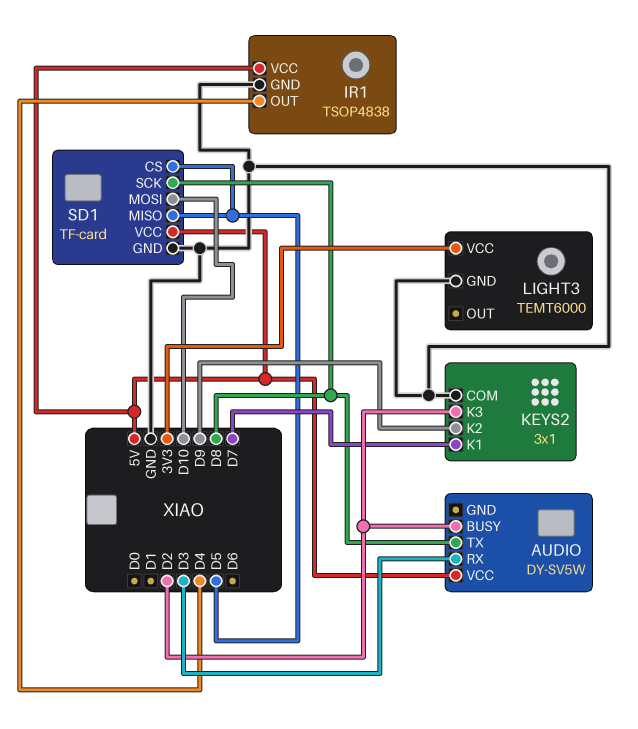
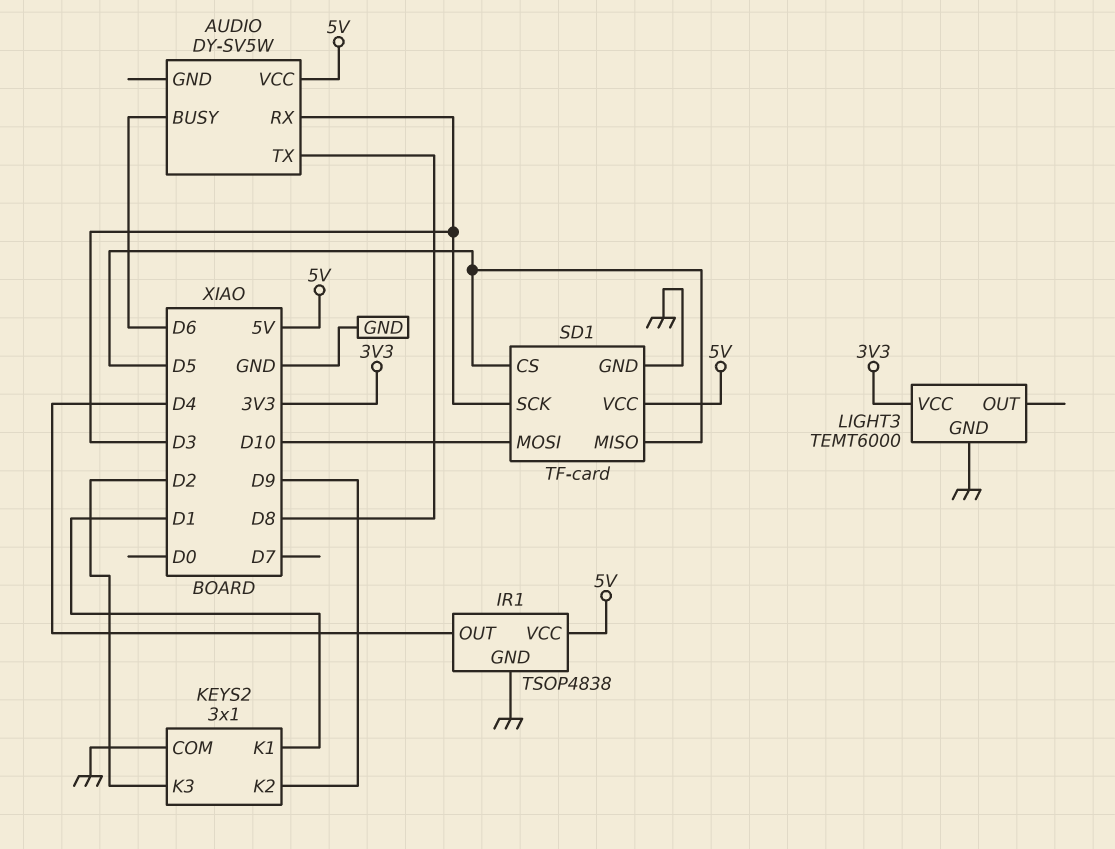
AUDIO pin BUSY: D2 -> D6
KEYS2 pin K1: D7 -> D1
SD1 pin SCK: D8 -> D3

